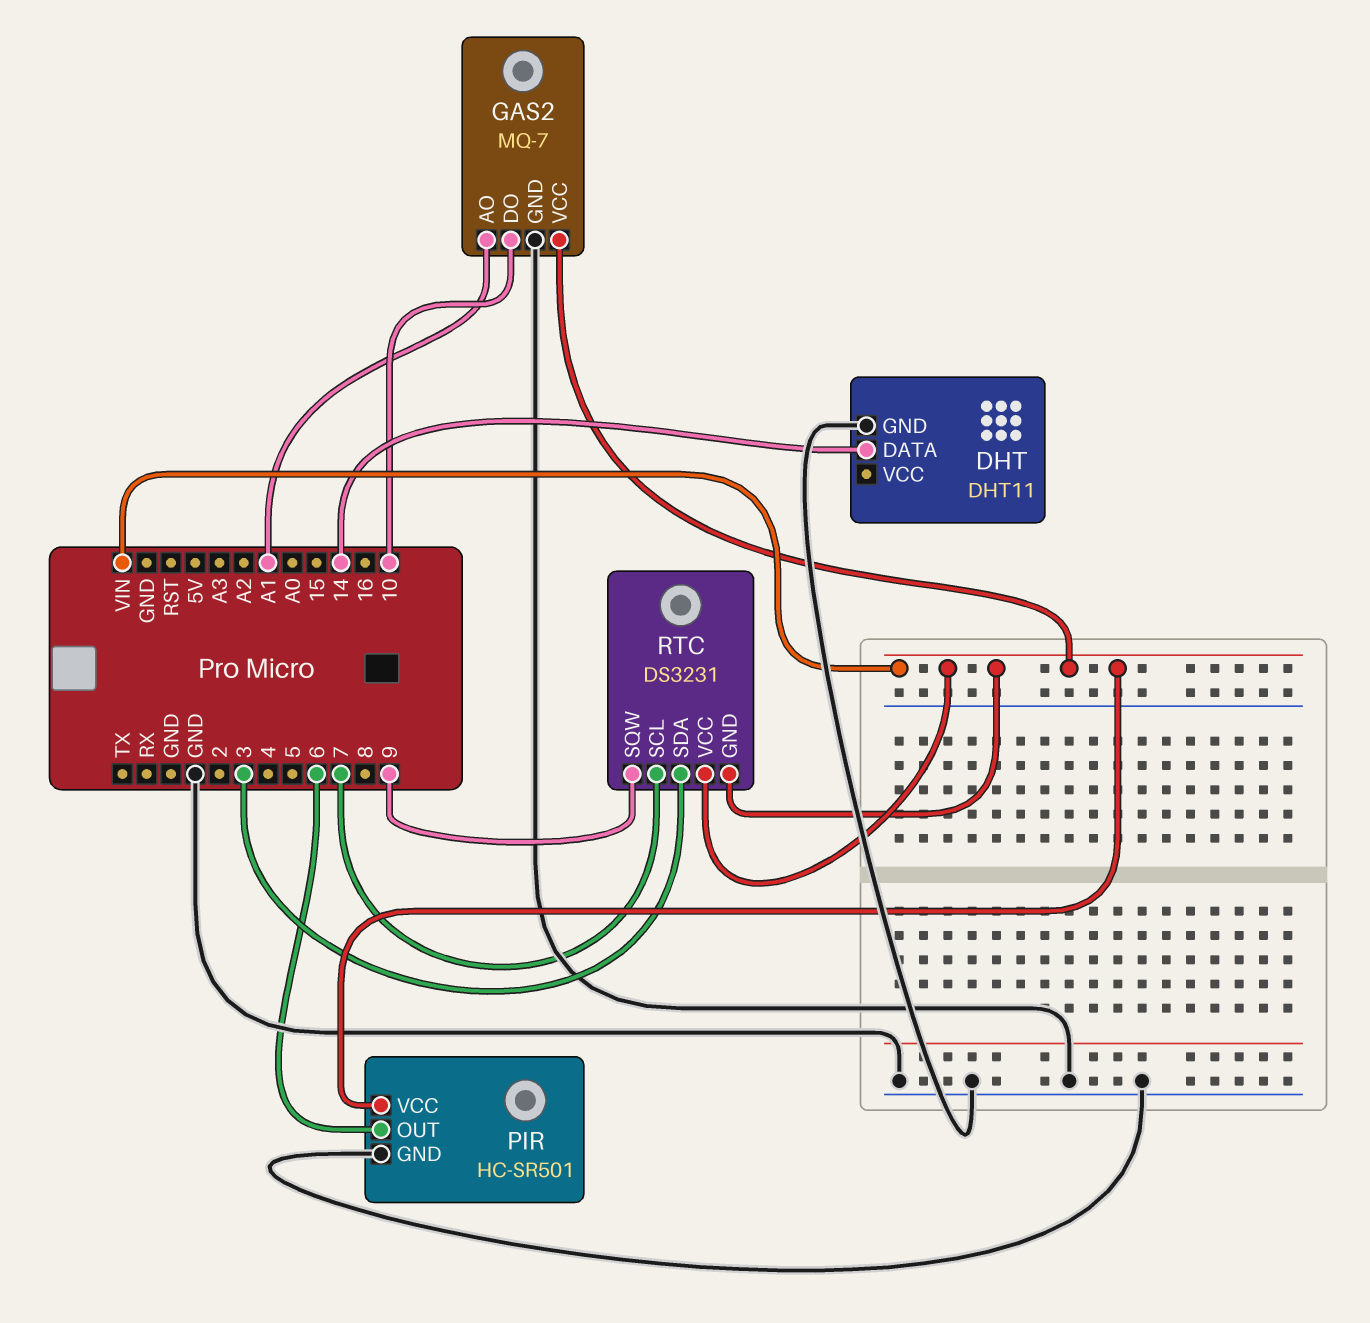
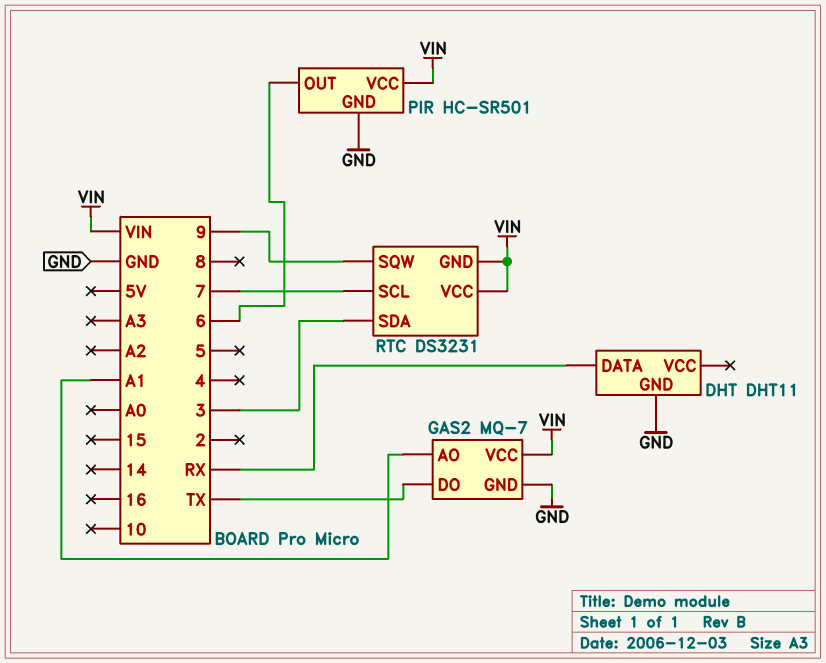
DHT pin DATA: 14 -> RX
GAS2 pin DO: 10 -> TX

